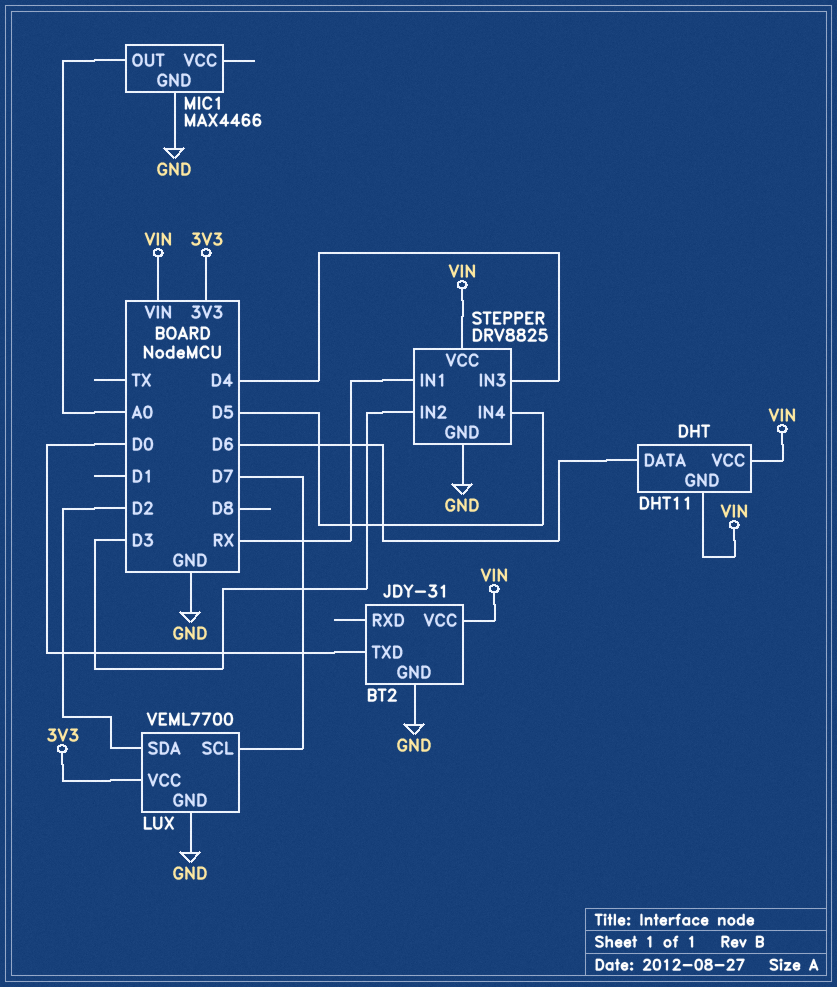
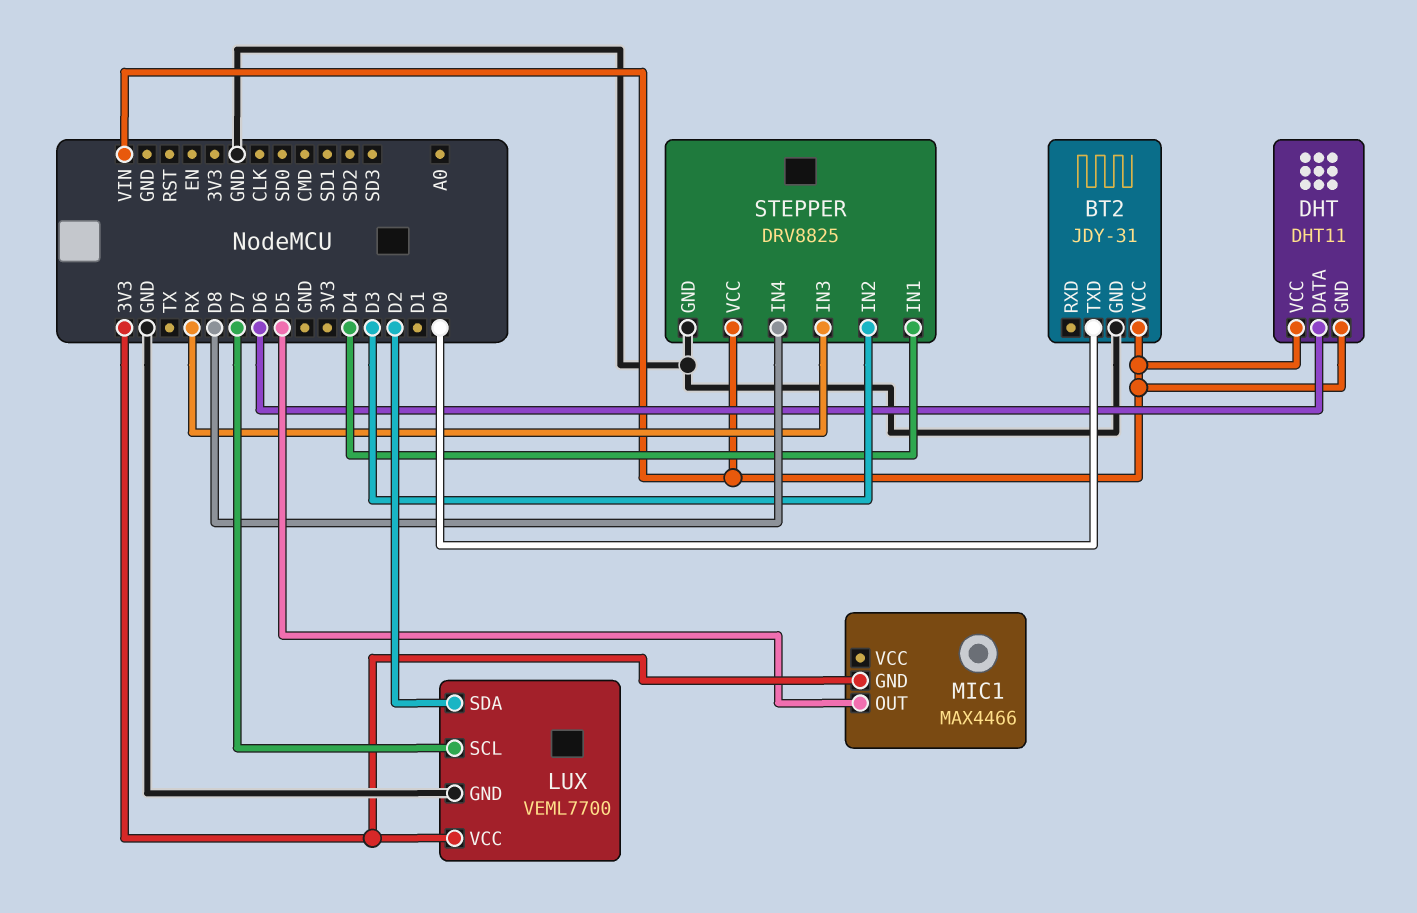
MIC1 pin GND: GND -> 3V3
MIC1 pin OUT: A0 -> D5
STEPPER pin IN1: RX -> D4
STEPPER pin IN3: D4 -> RX
STEPPER pin IN4: D5 -> D8

